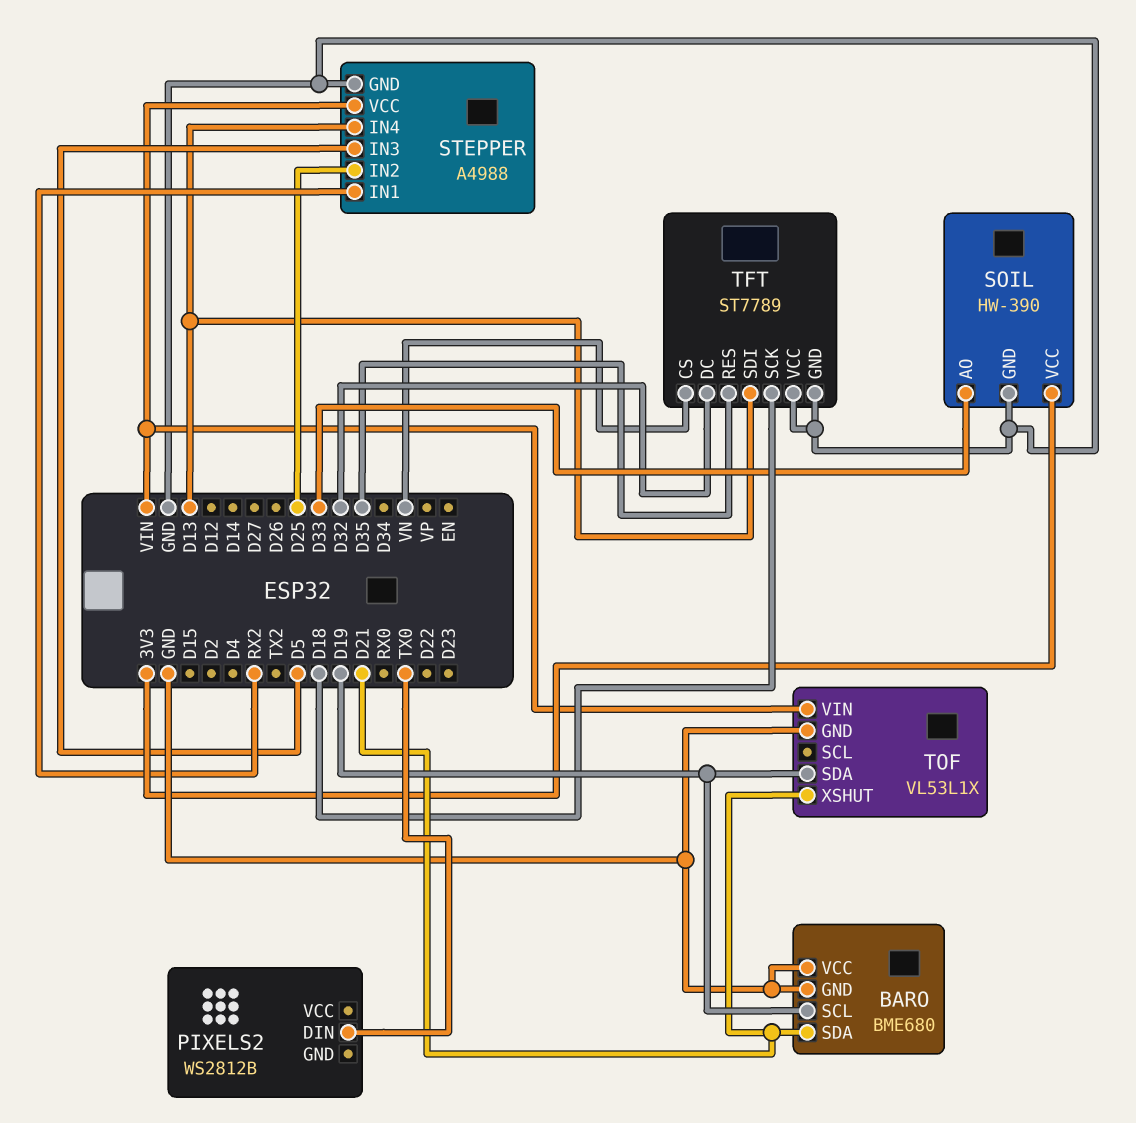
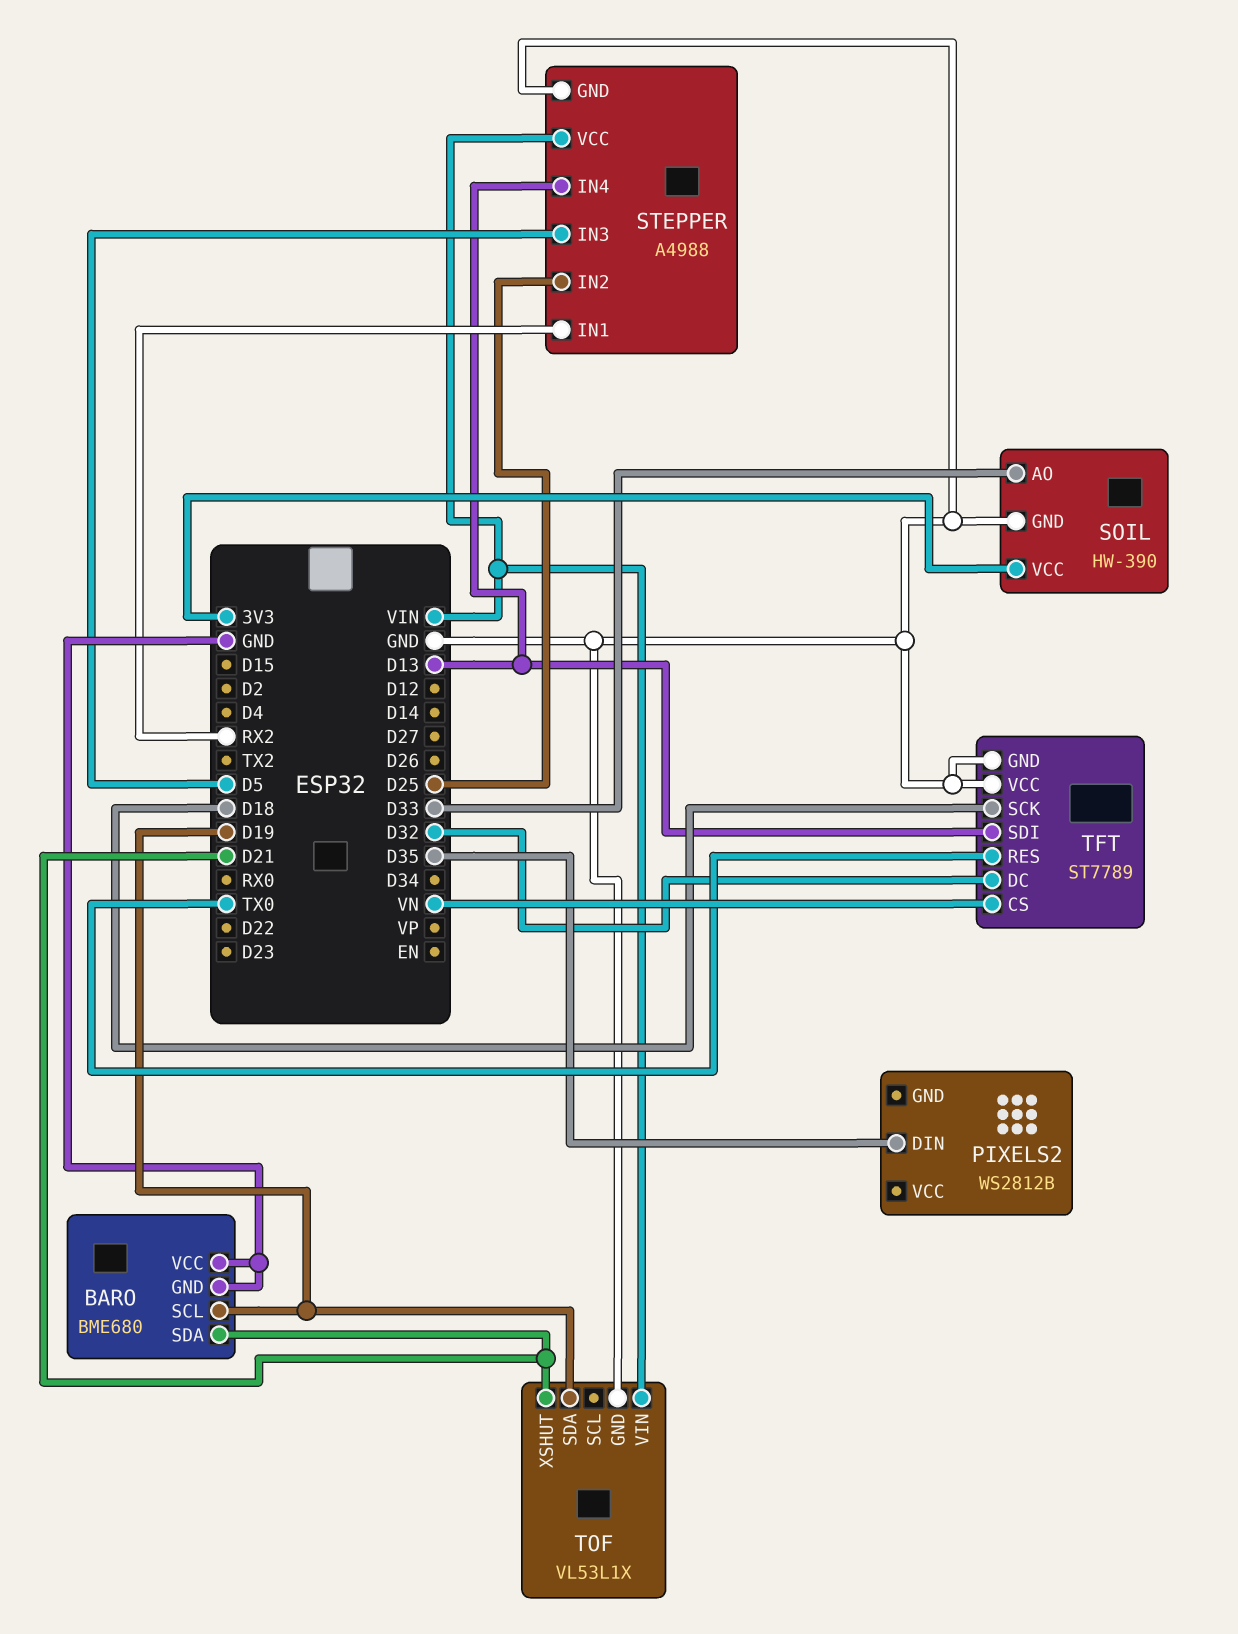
PIXELS2 pin DIN: TX0 -> D35
TFT pin RES: D35 -> TX0

